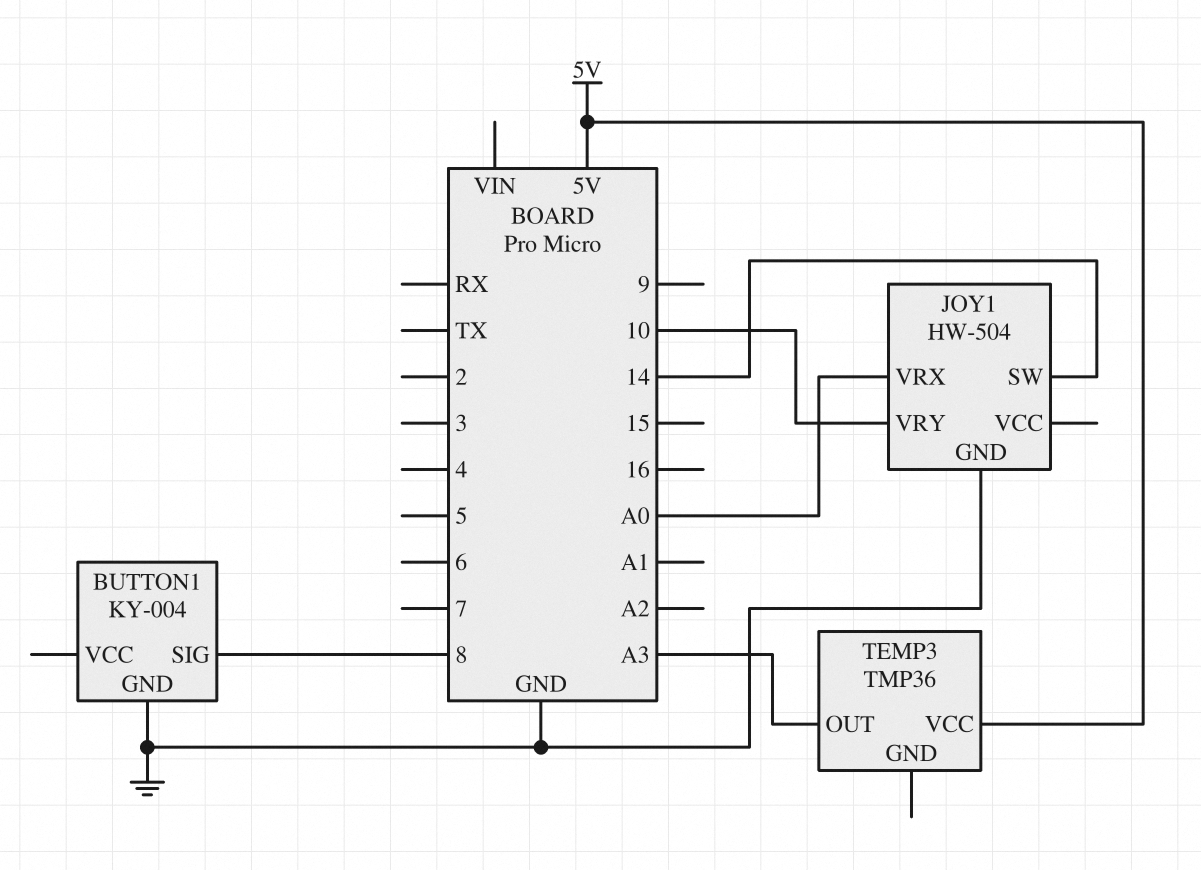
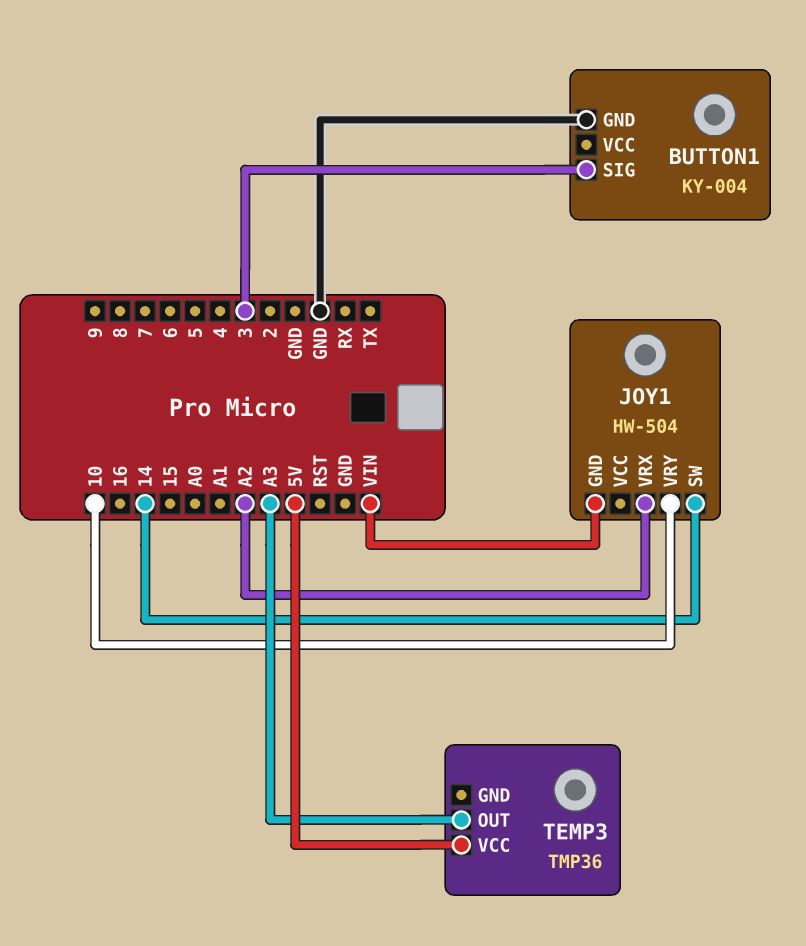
BUTTON1 pin SIG: 8 -> 3
JOY1 pin GND: GND -> VIN
JOY1 pin VRX: A0 -> A2

